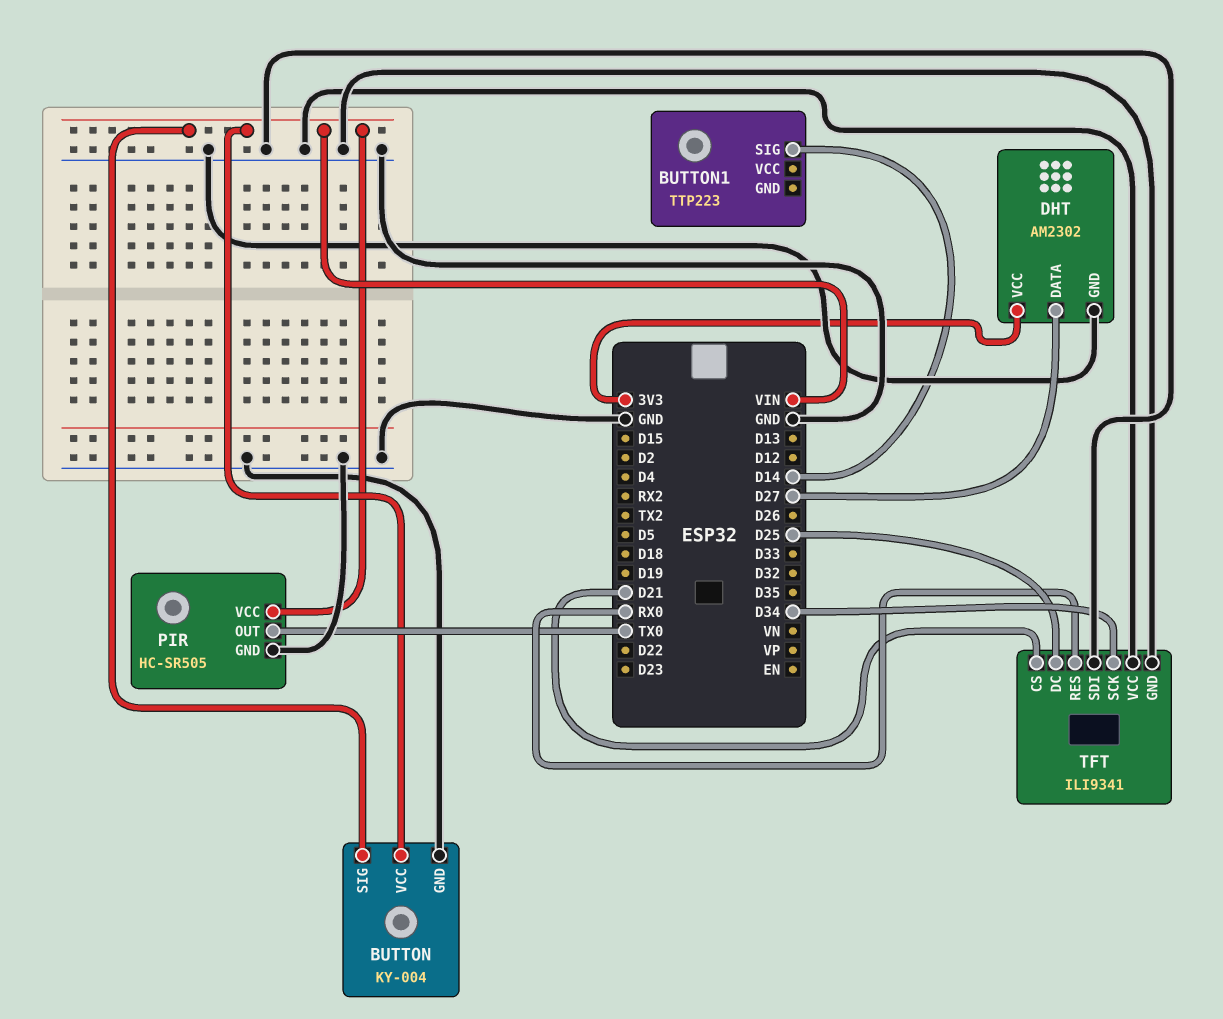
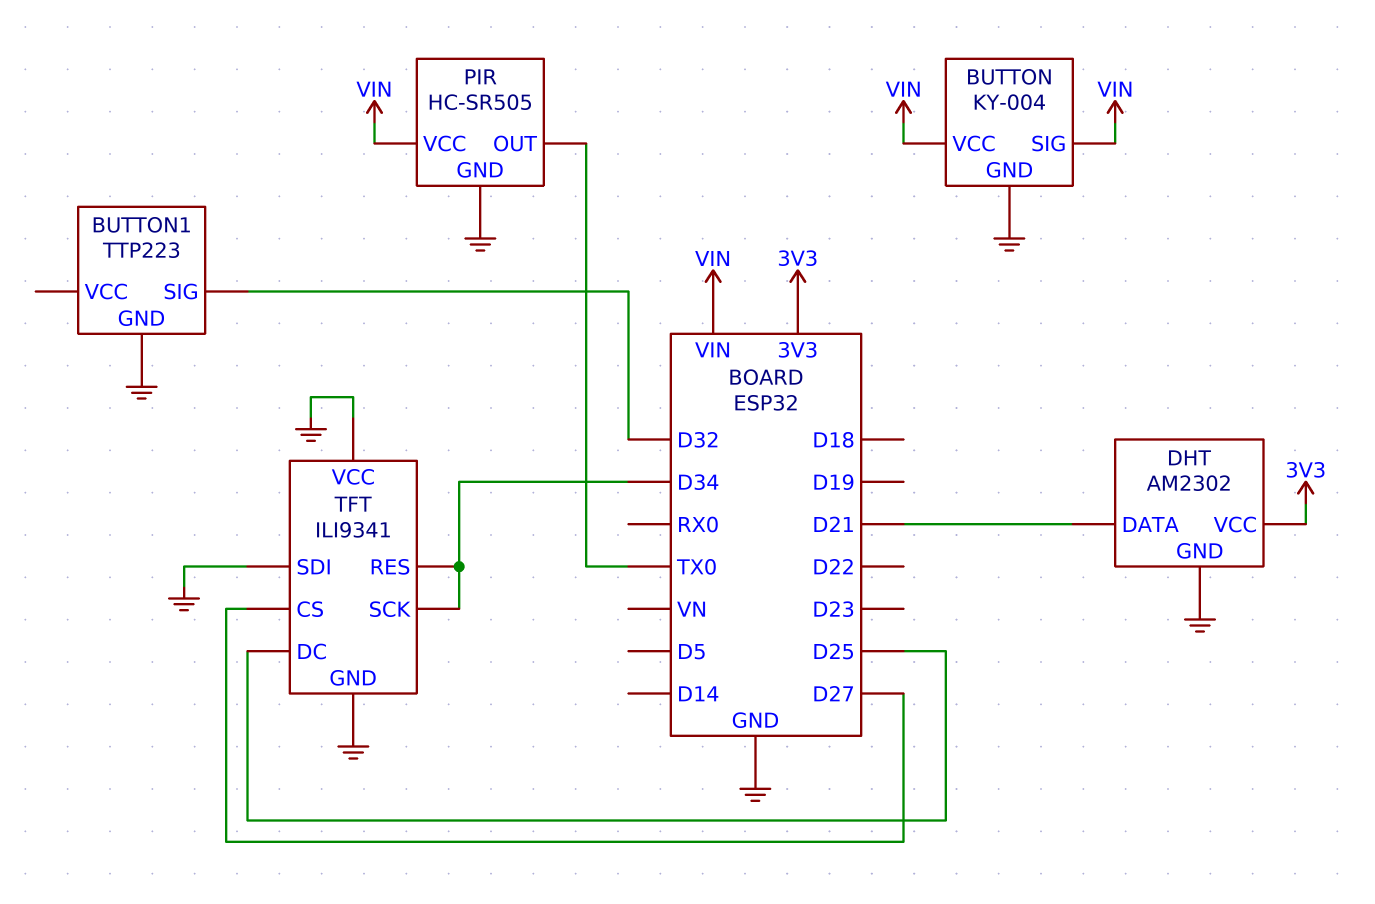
BUTTON1 pin GND: none -> GND
BUTTON1 pin SIG: D14 -> D32
DHT pin DATA: D27 -> D21
TFT pin CS: D21 -> D27
TFT pin RES: RX0 -> D34

